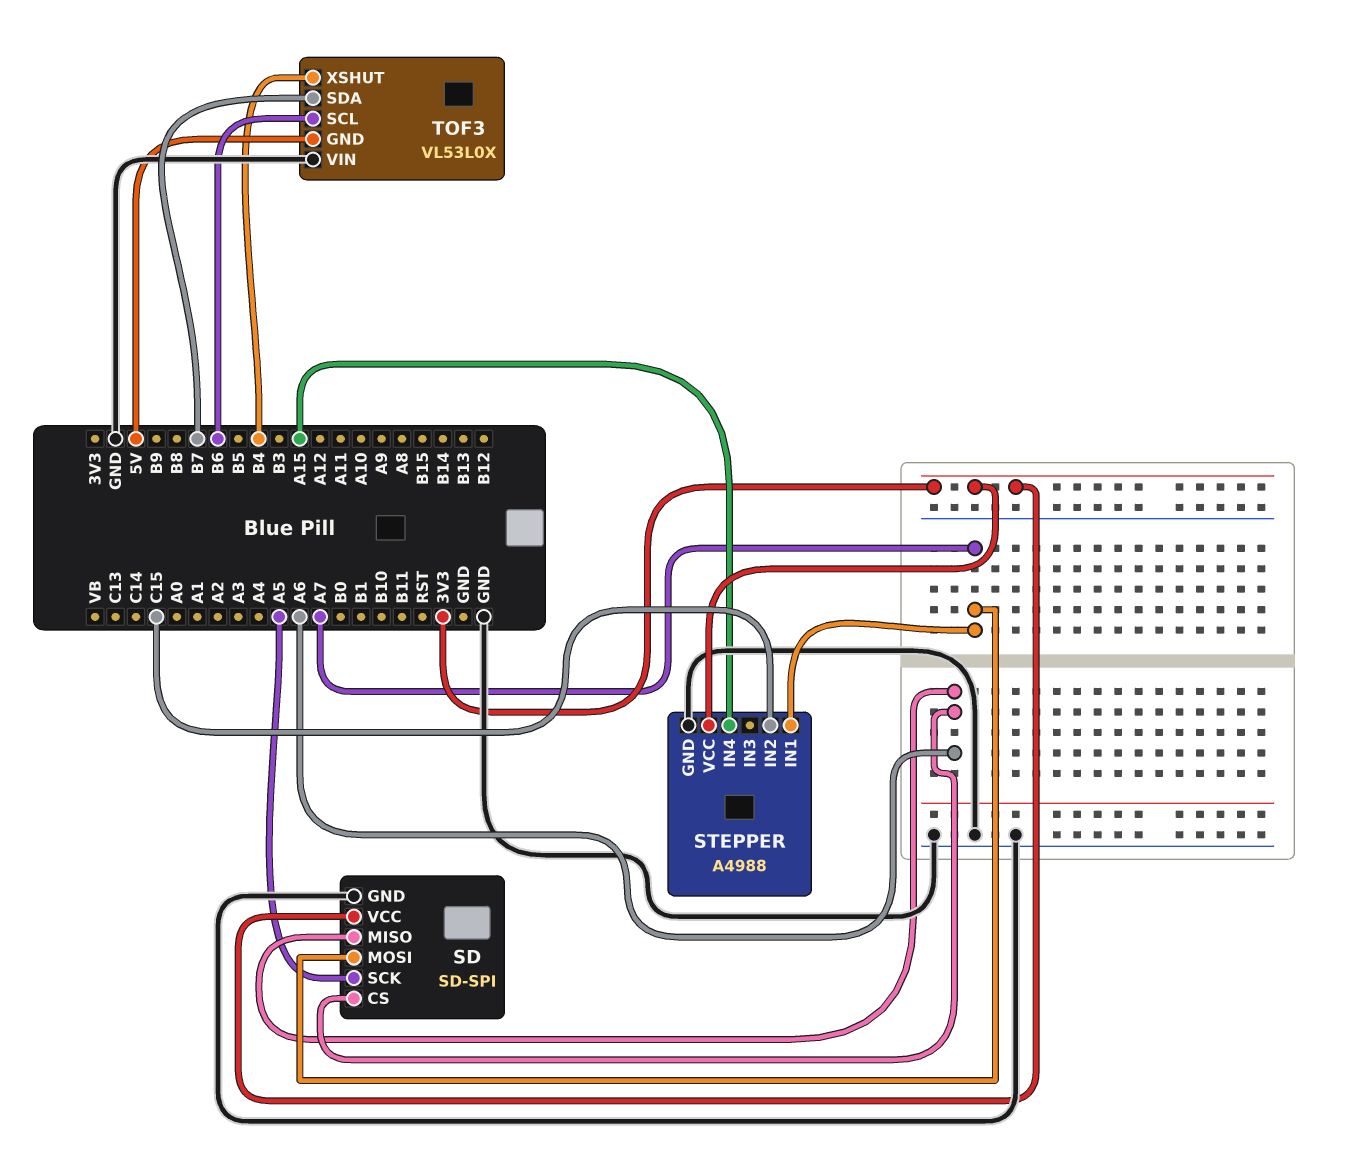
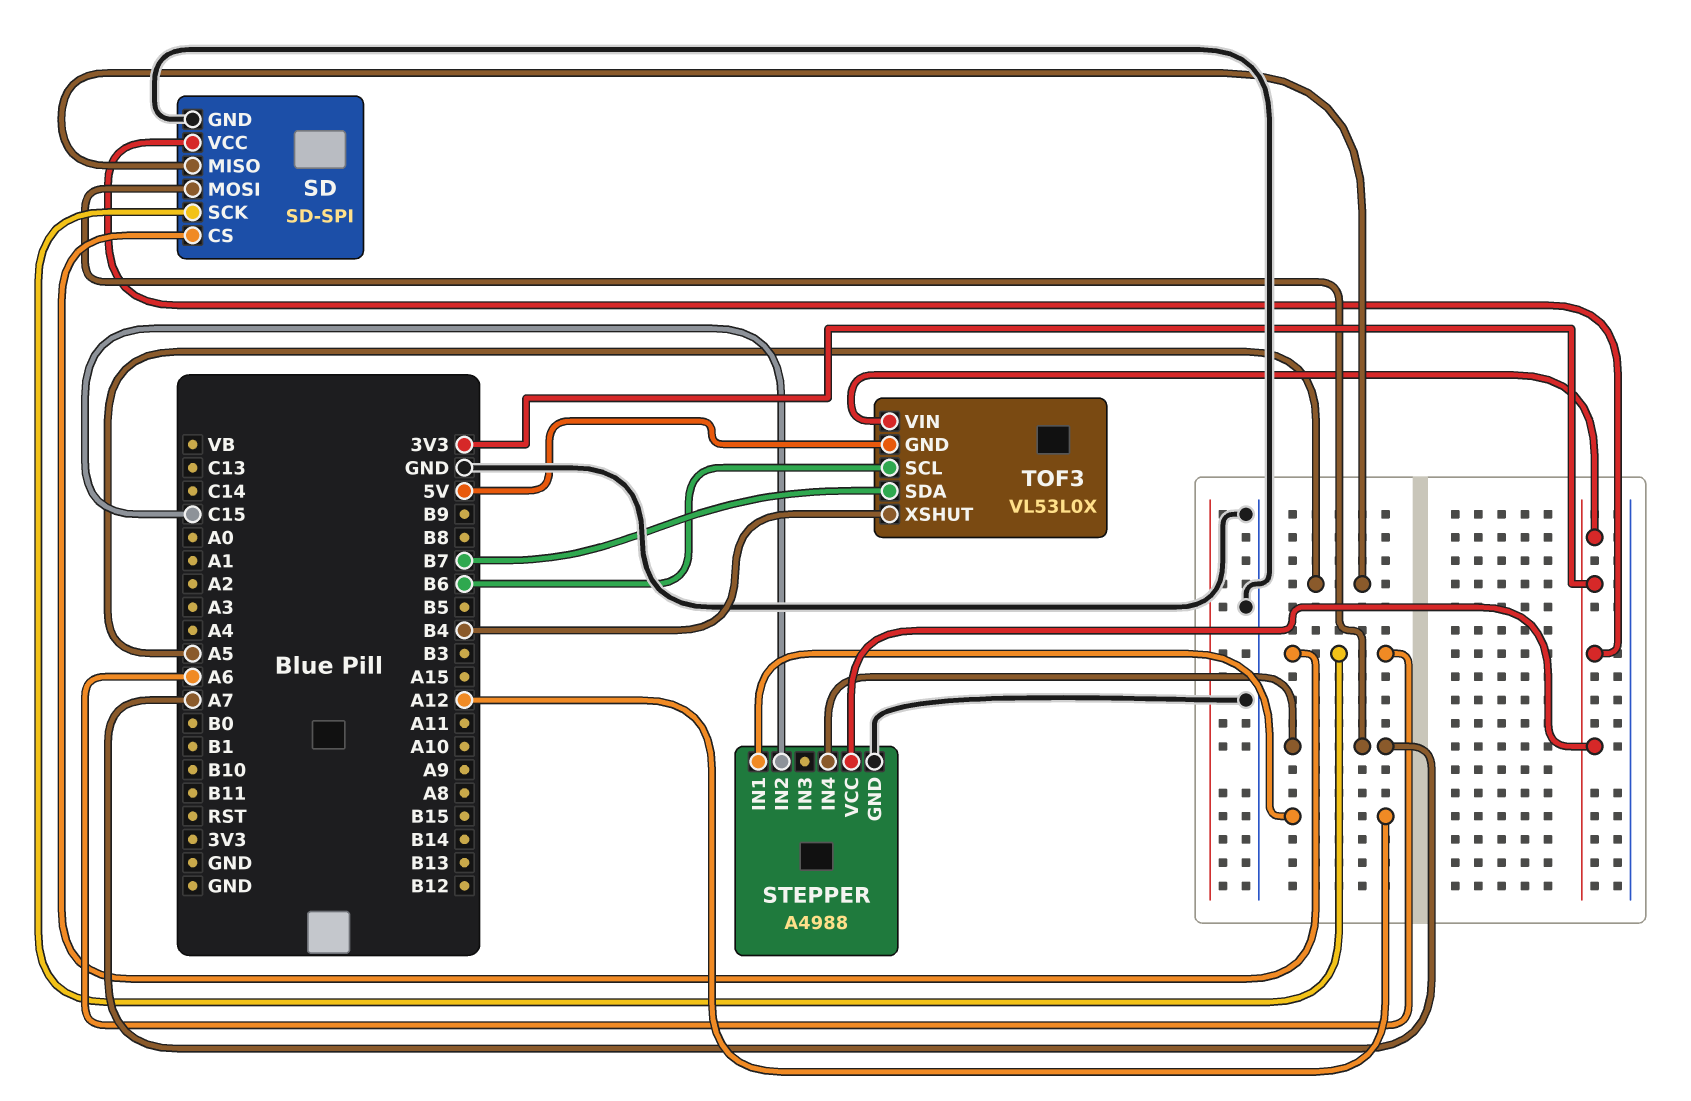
SD pin MISO: A6 -> A5
SD pin SCK: A5 -> A6
STEPPER pin IN1: A7 -> A12
STEPPER pin IN4: A15 -> A7
TOF3 pin VIN: GND -> 3V3

